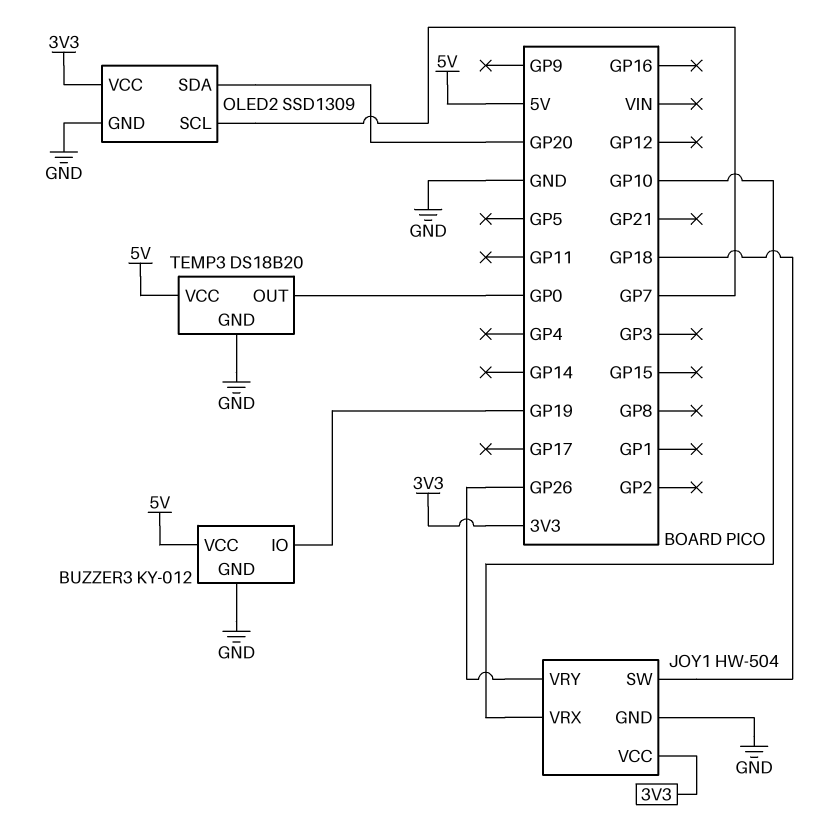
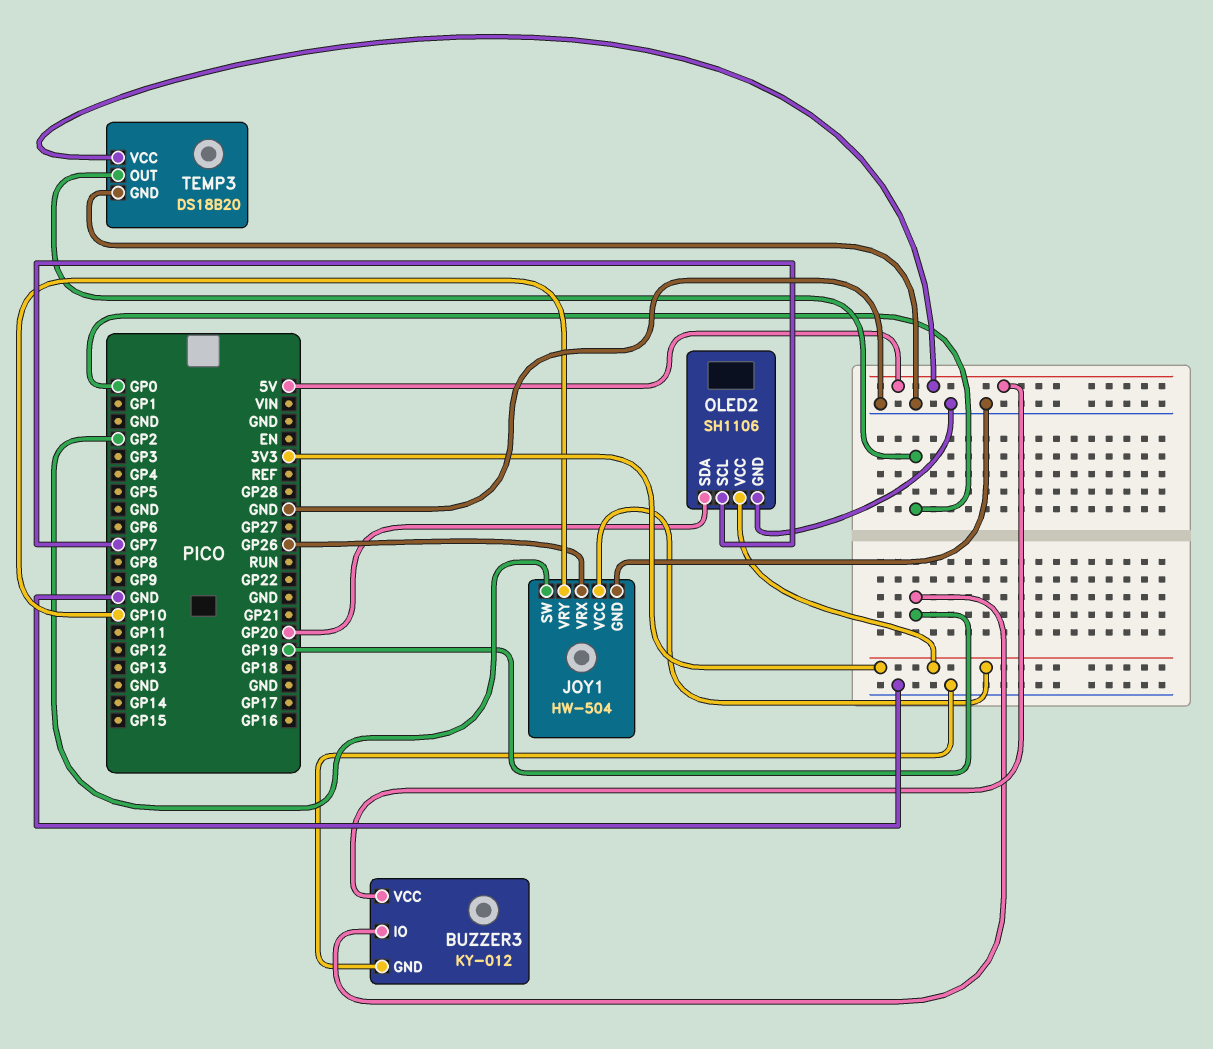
JOY1 pin SW: GP18 -> GP2
JOY1 pin VRX: GP10 -> GP26
JOY1 pin VRY: GP26 -> GP10
OLED2: SSD1309 -> SH1106

